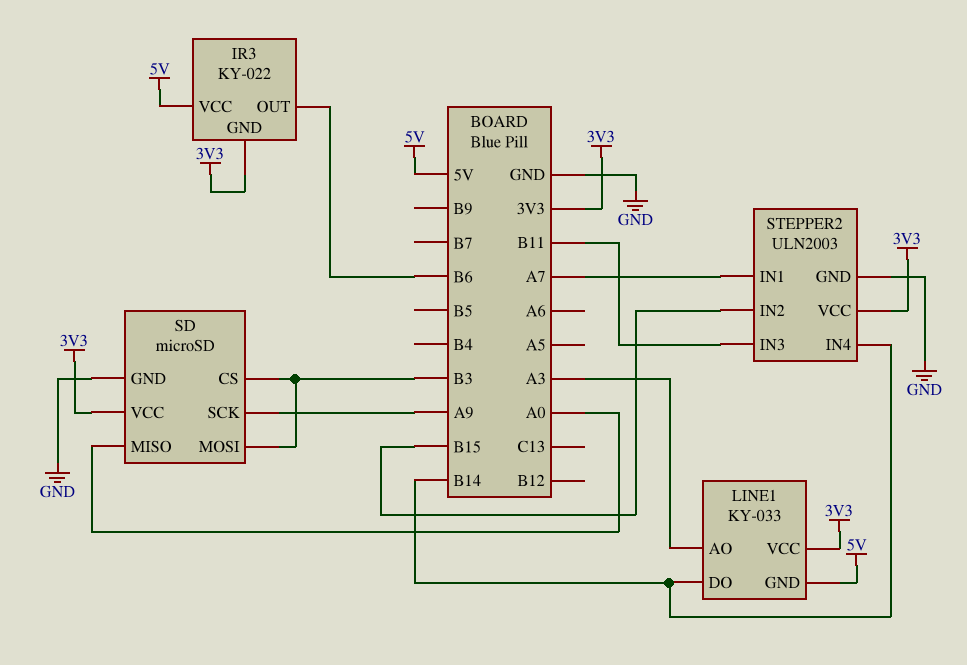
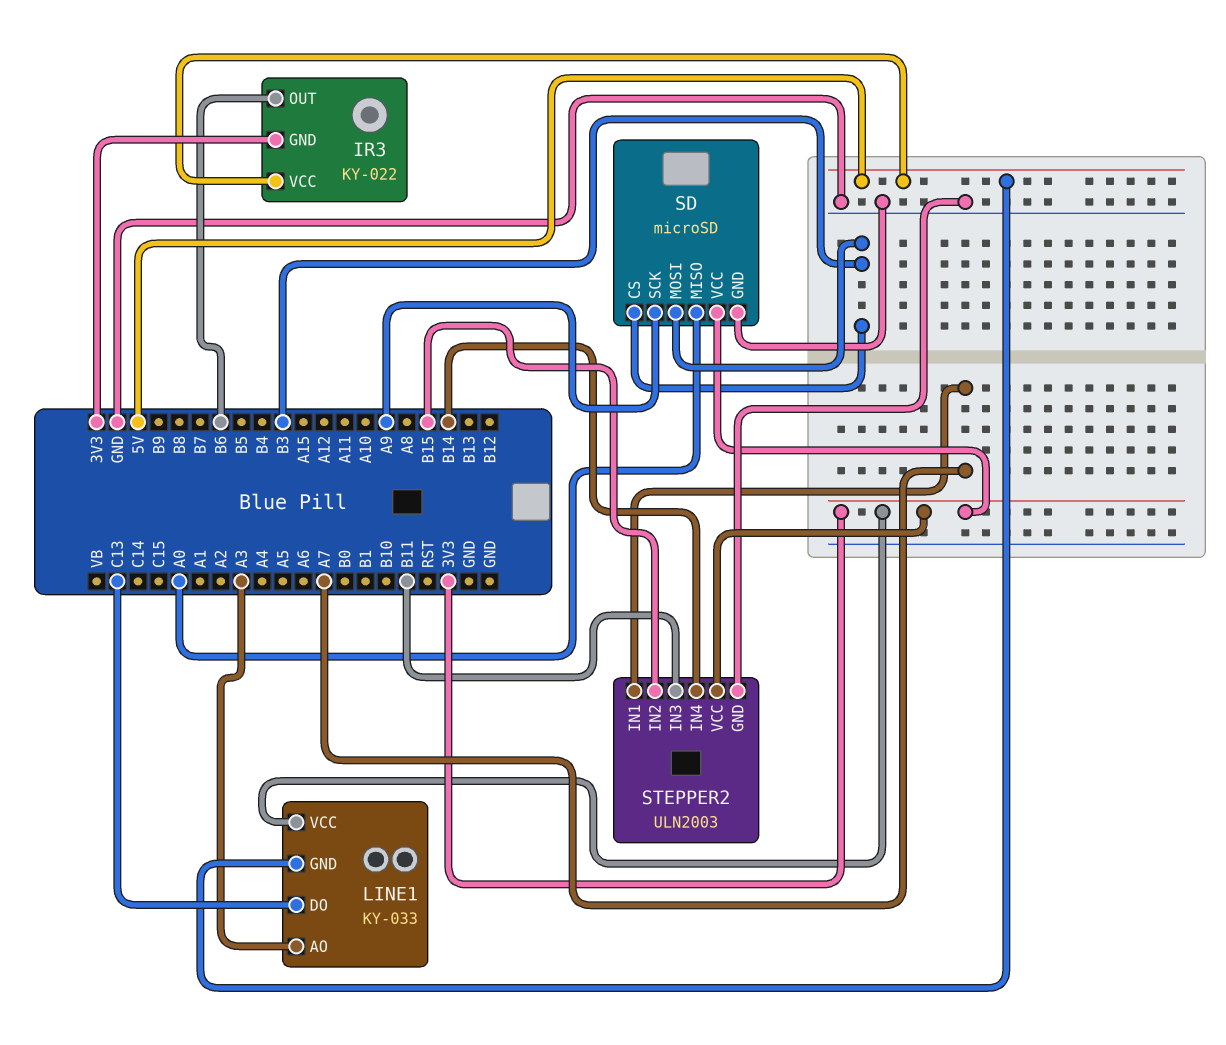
LINE1 pin DO: B14 -> C13

